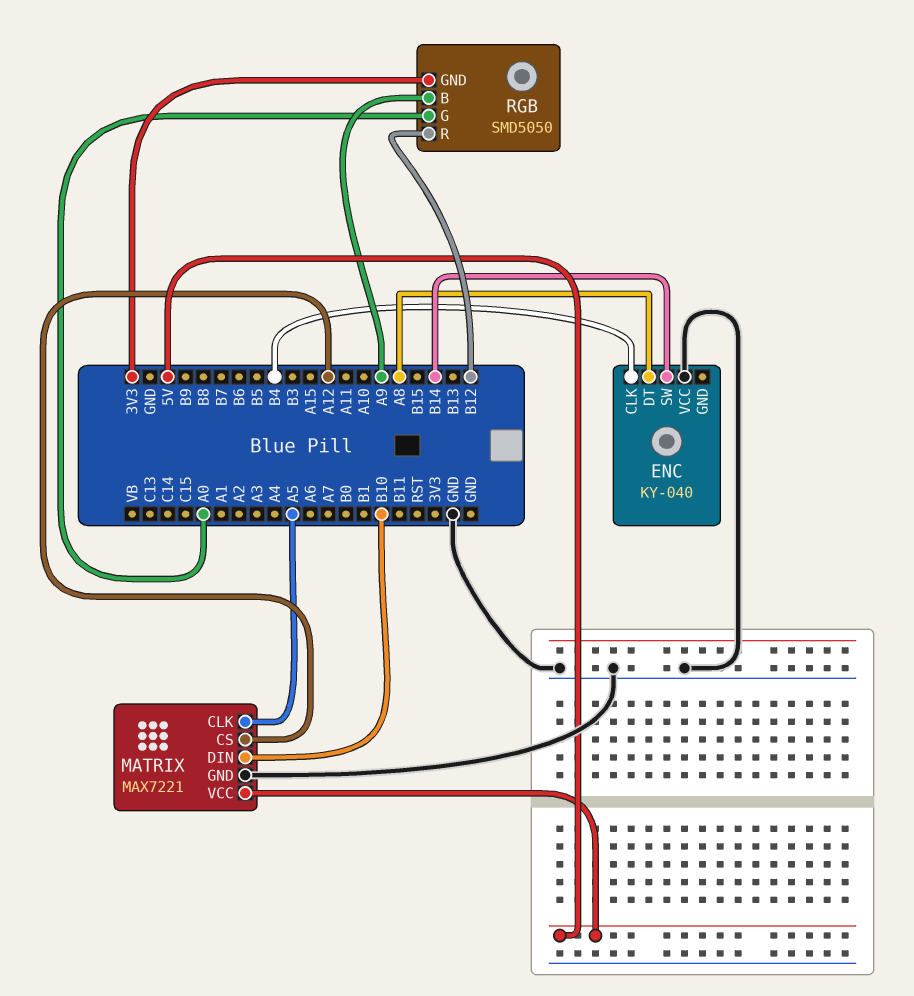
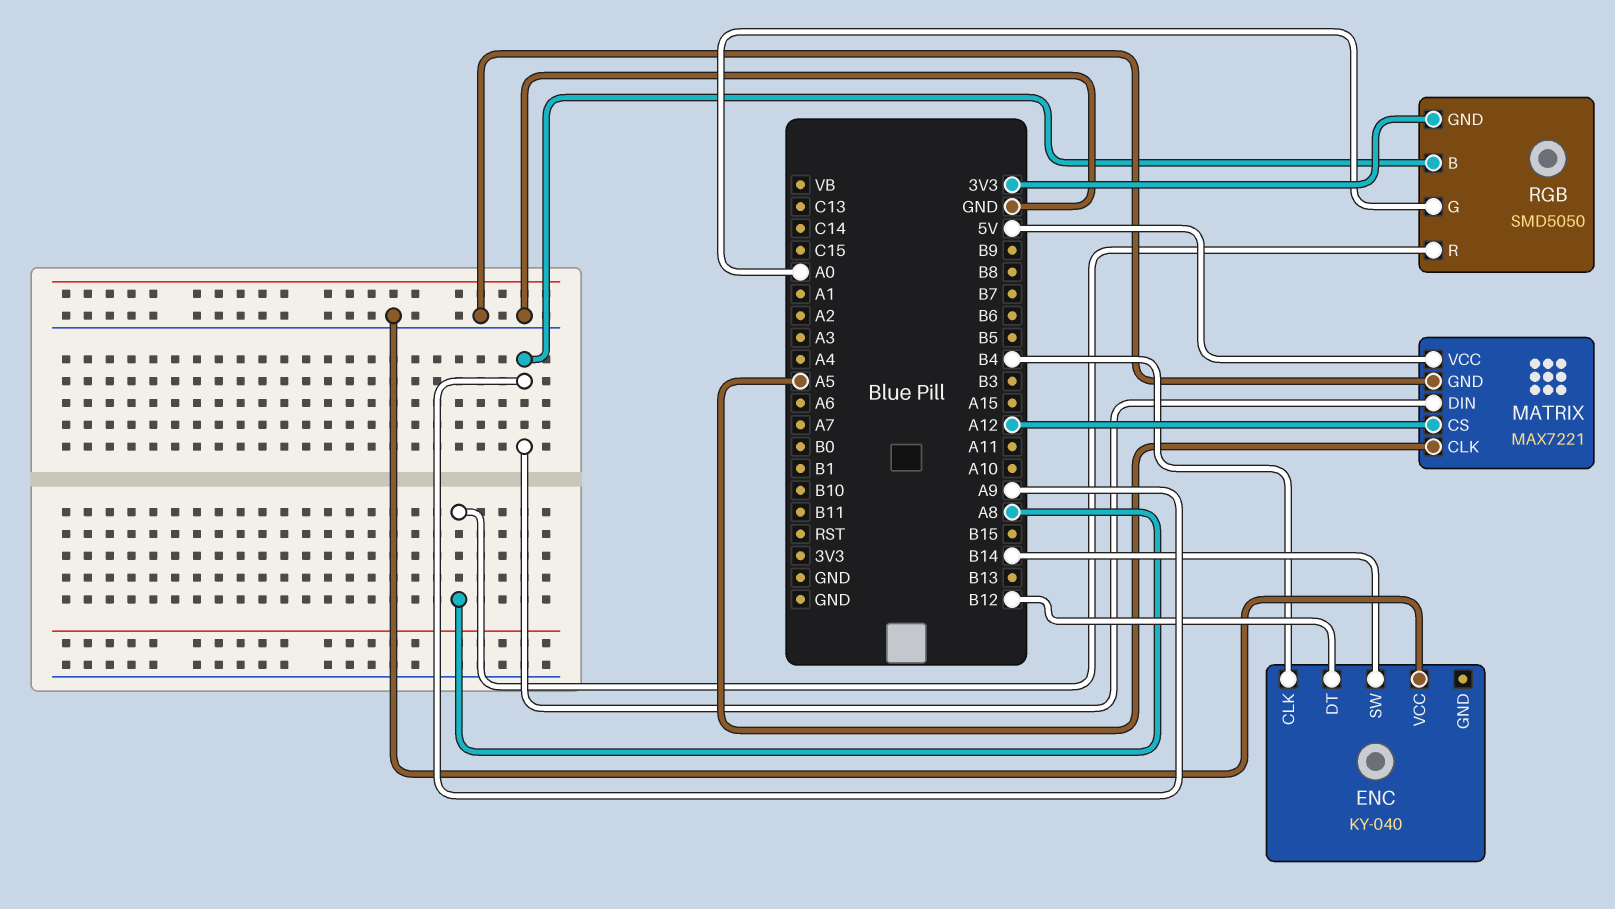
ENC pin DT: A8 -> B12
MATRIX pin DIN: B10 -> A9
RGB pin R: B12 -> A8

